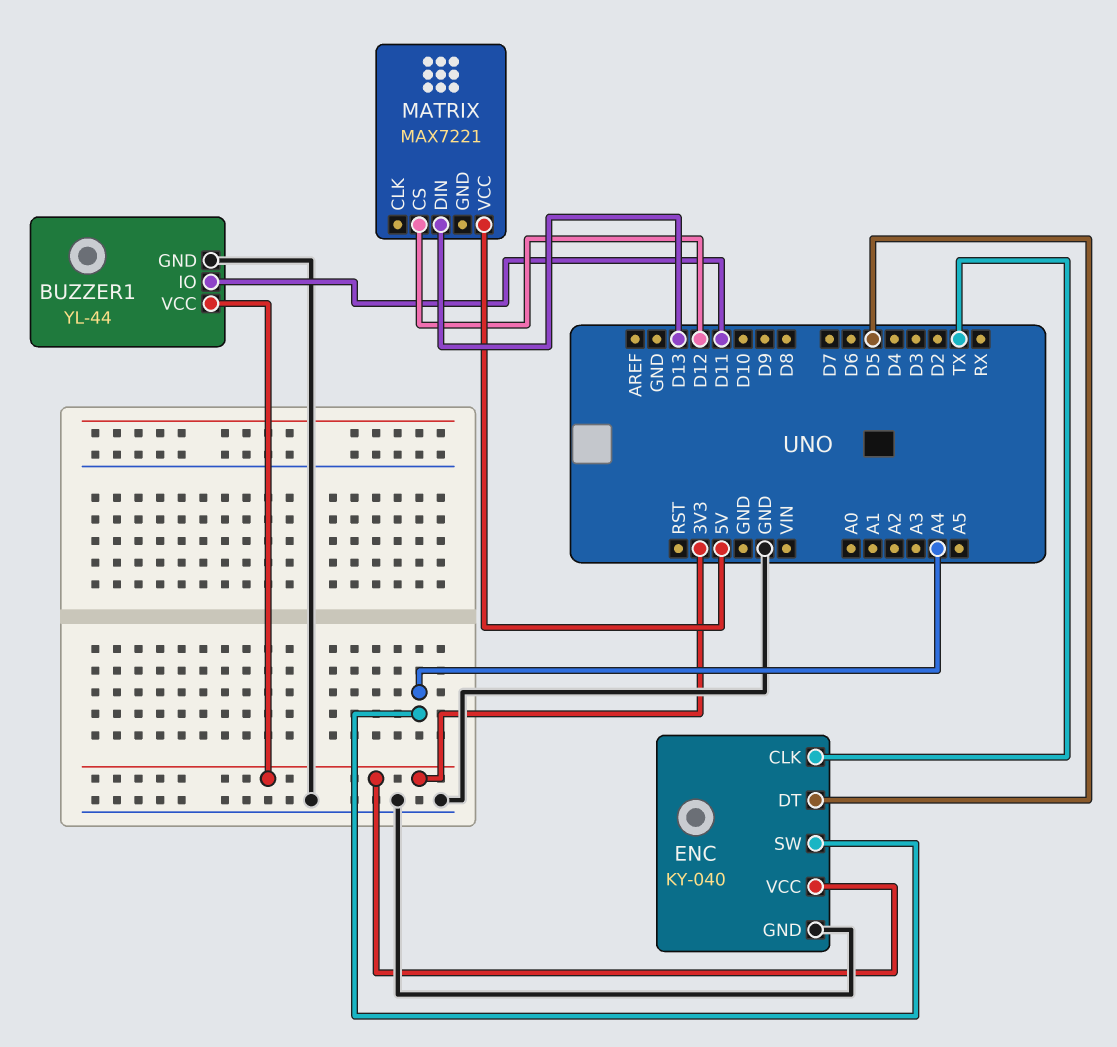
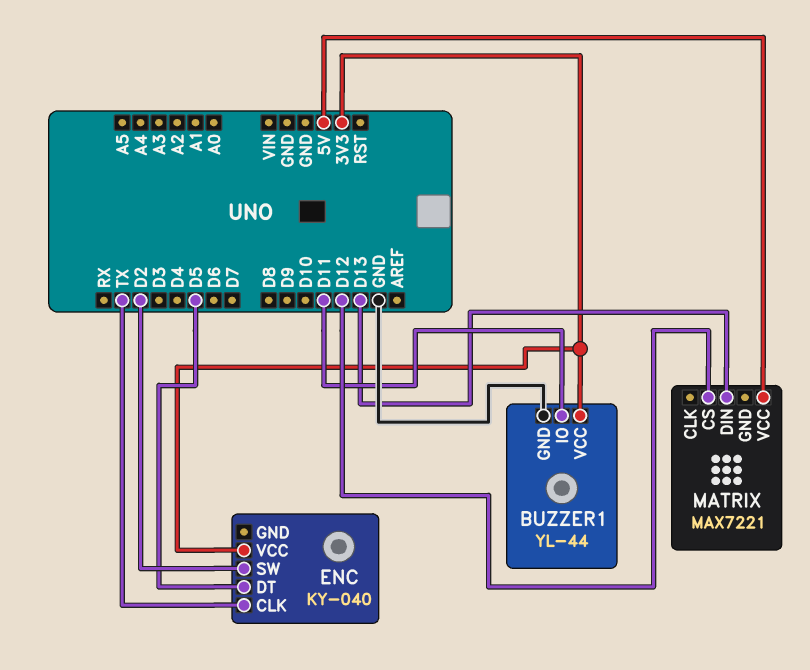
ENC pin GND: GND -> none
ENC pin SW: A4 -> D2

